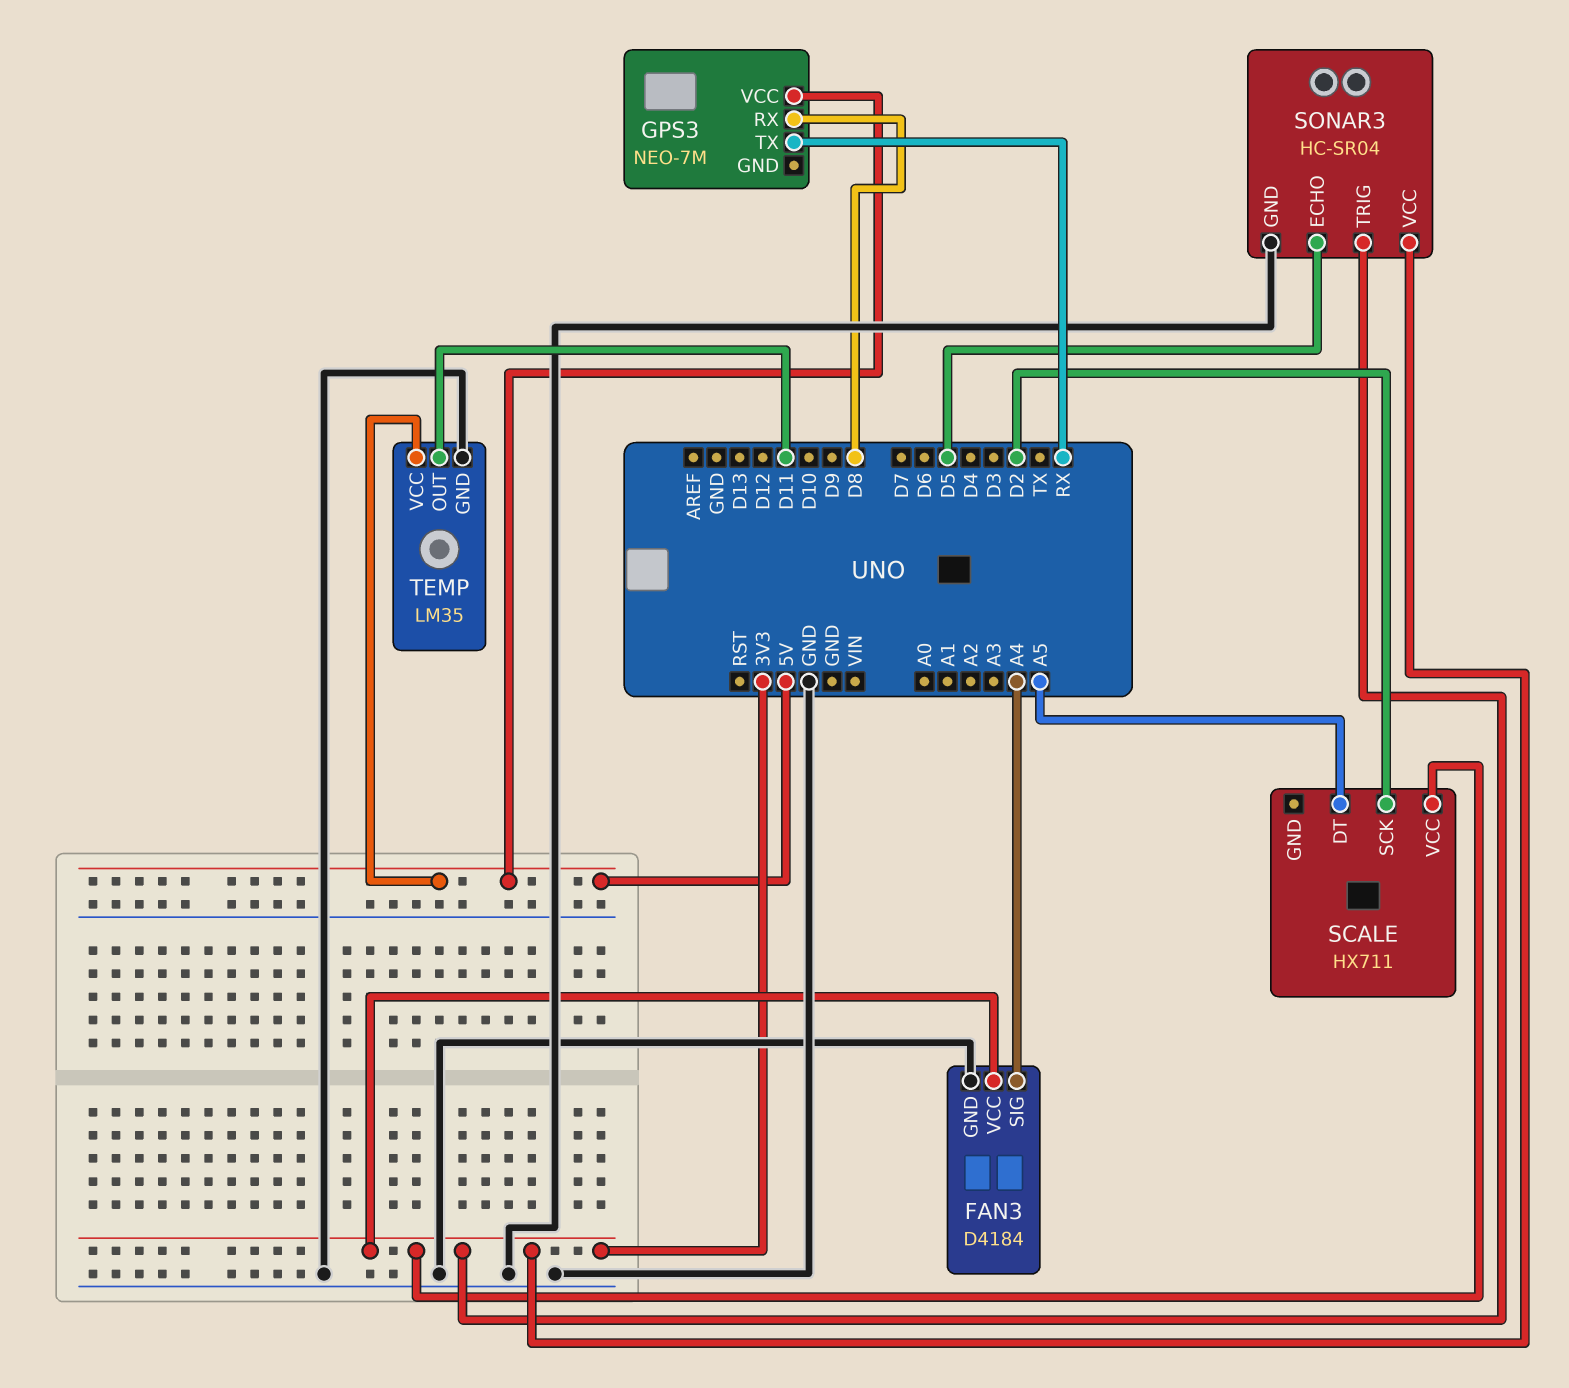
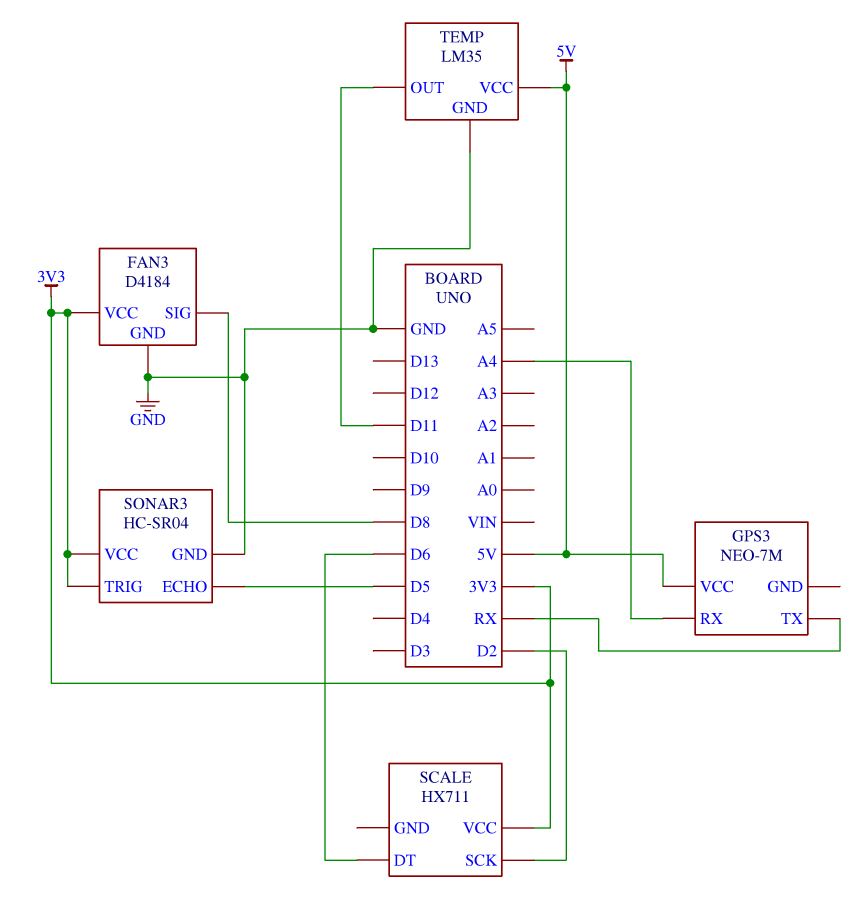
FAN3 pin SIG: A4 -> D8
GPS3 pin RX: D8 -> A4
SCALE pin DT: A5 -> D6

